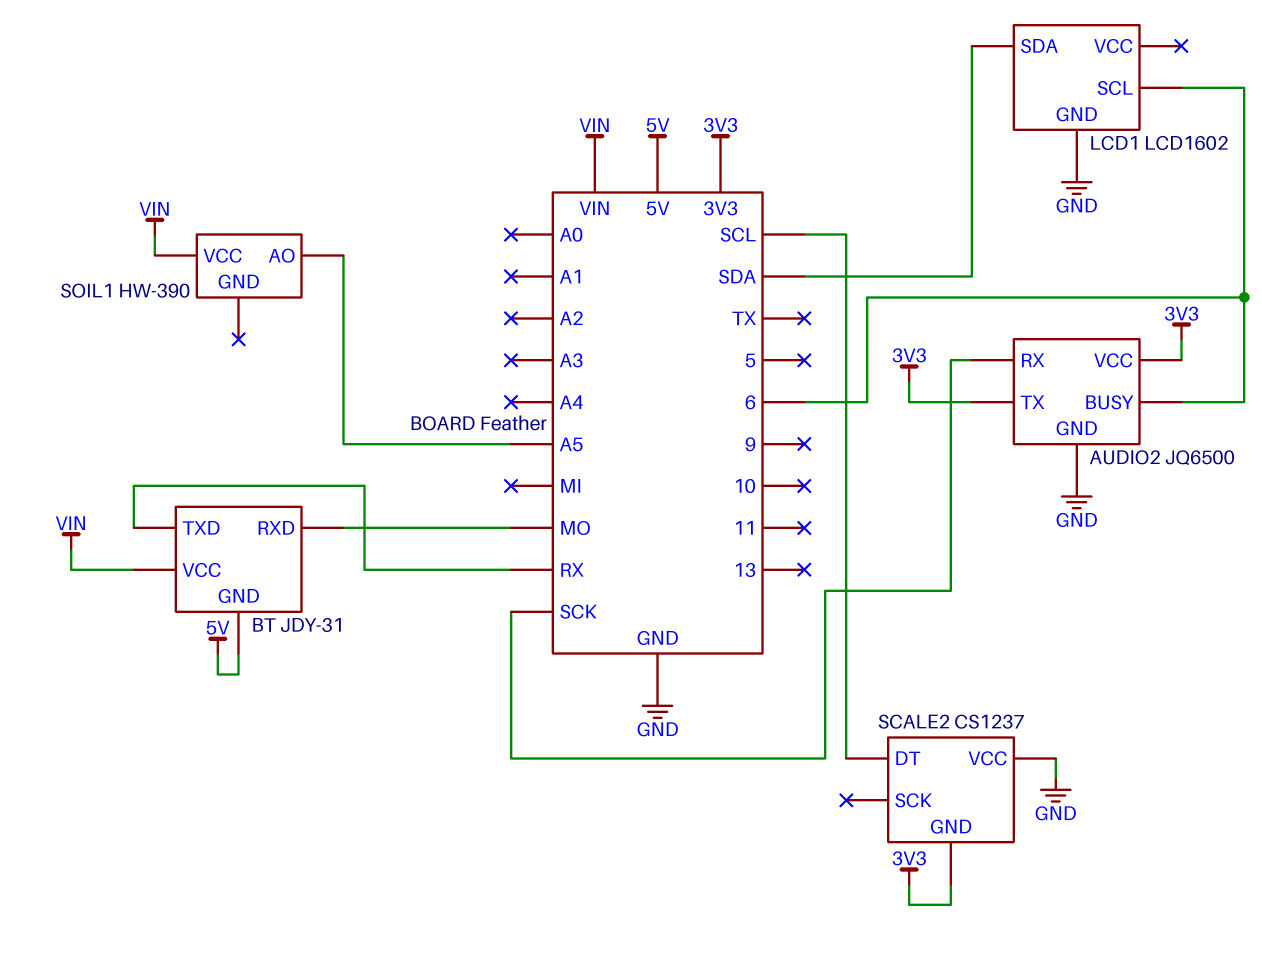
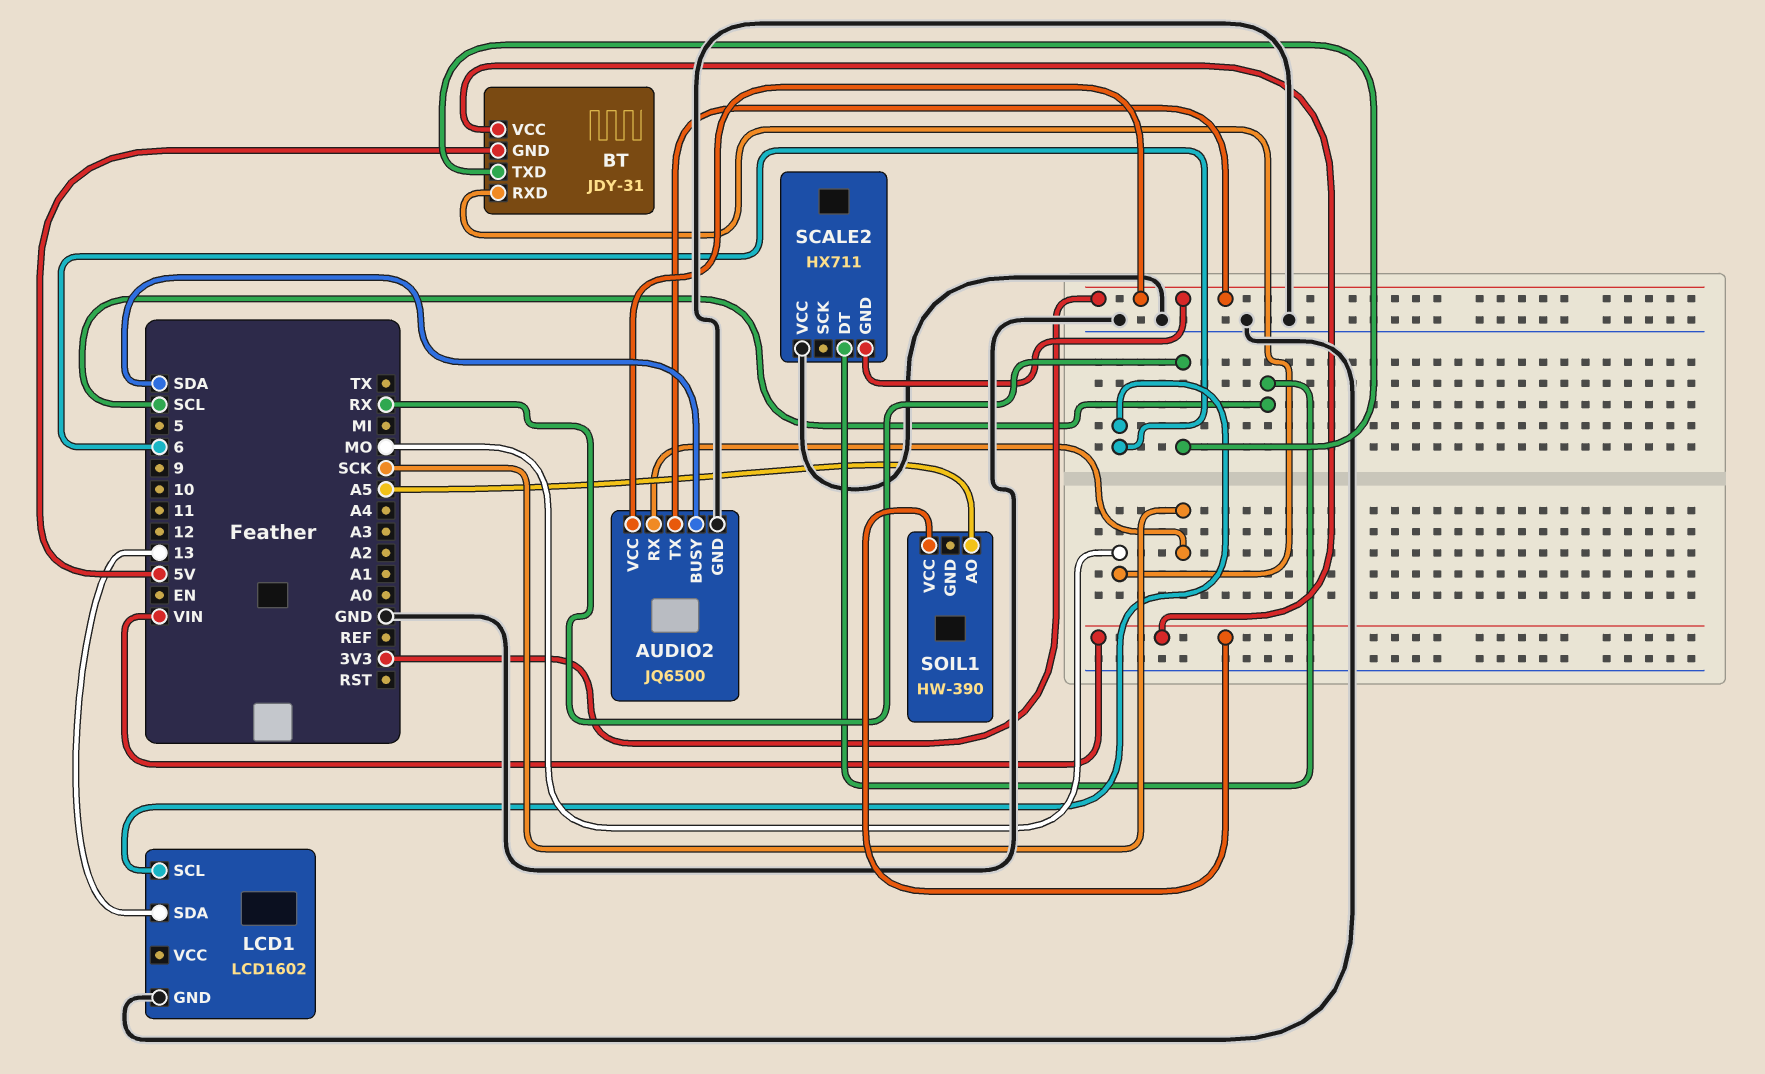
AUDIO2 pin BUSY: 6 -> SDA
LCD1 pin SDA: SDA -> 13
SCALE2: CS1237 -> HX711

